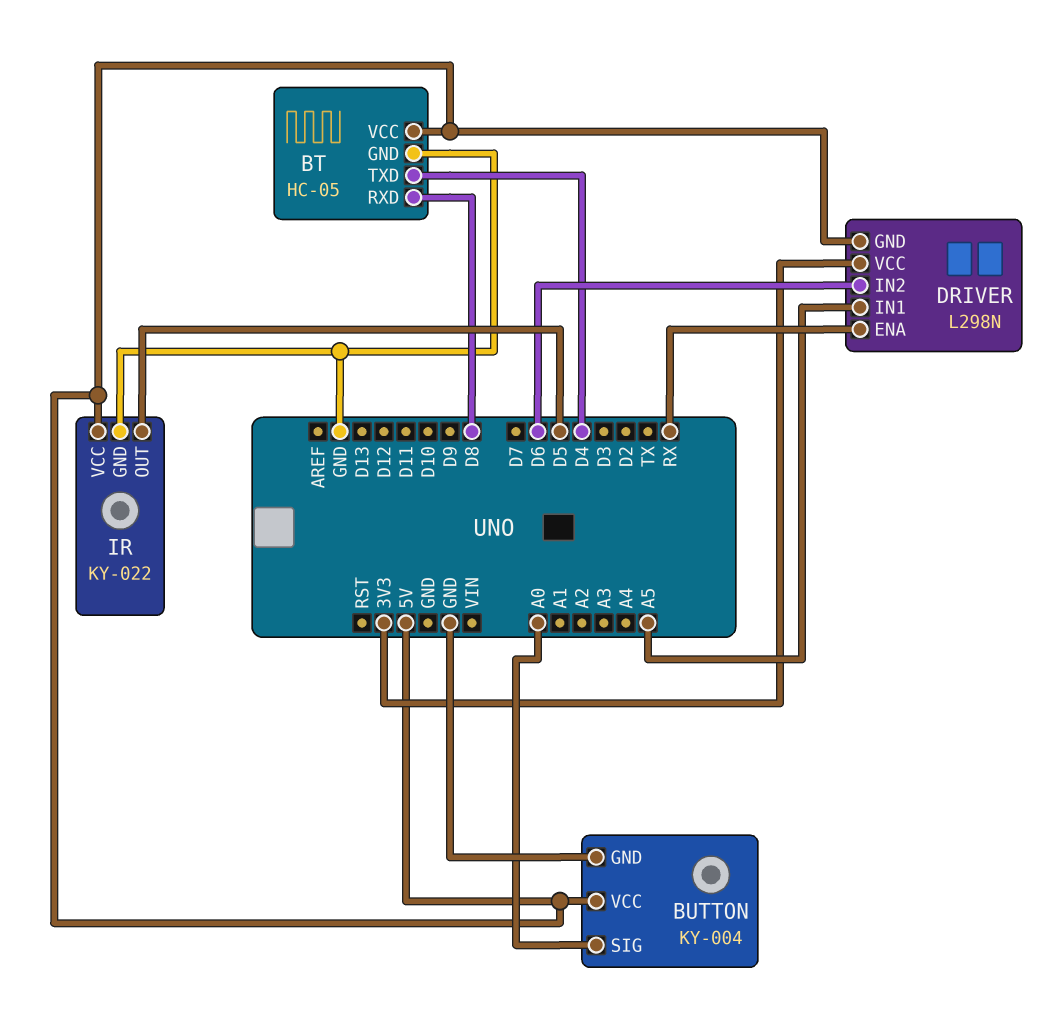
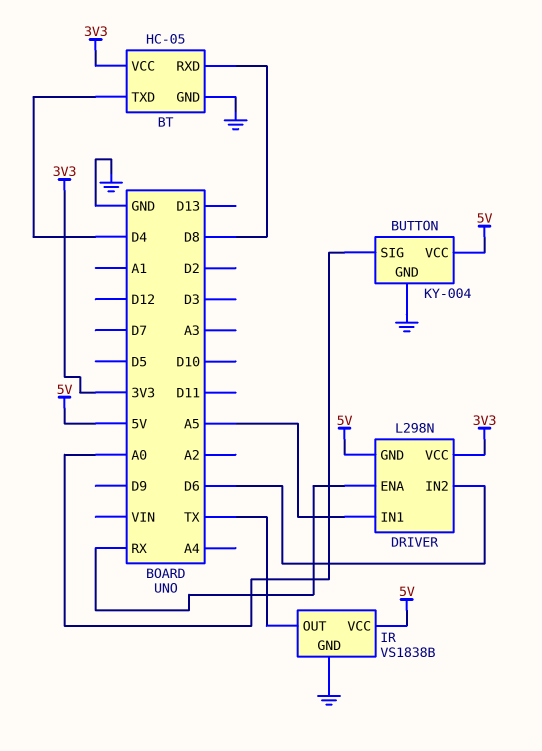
BT pin VCC: 5V -> 3V3
IR: KY-022 -> VS1838B
IR pin OUT: D5 -> TX

